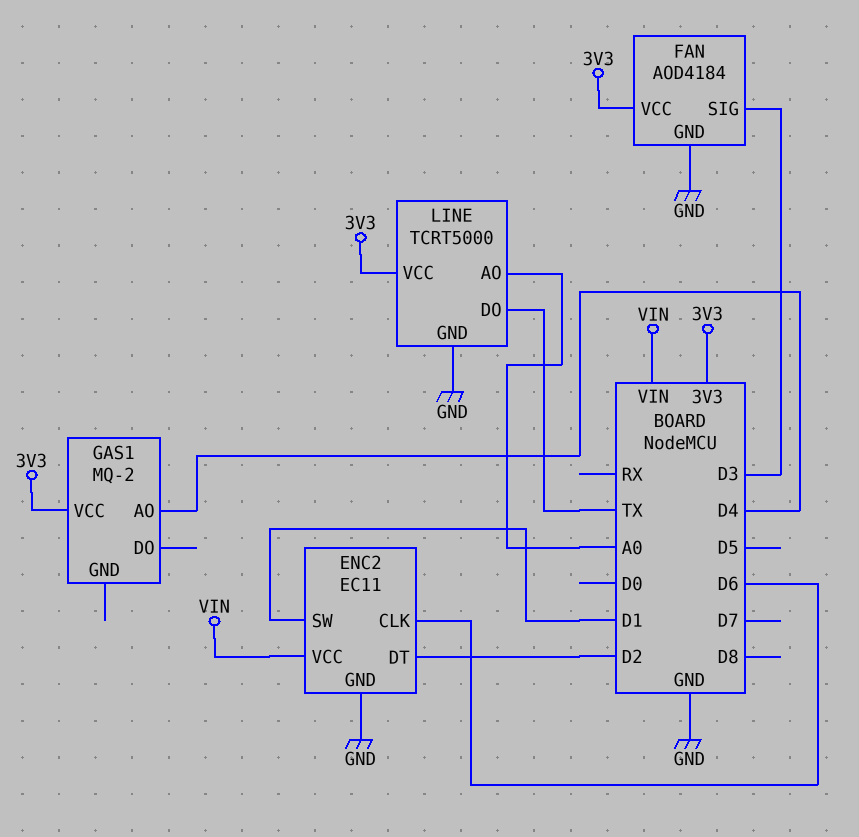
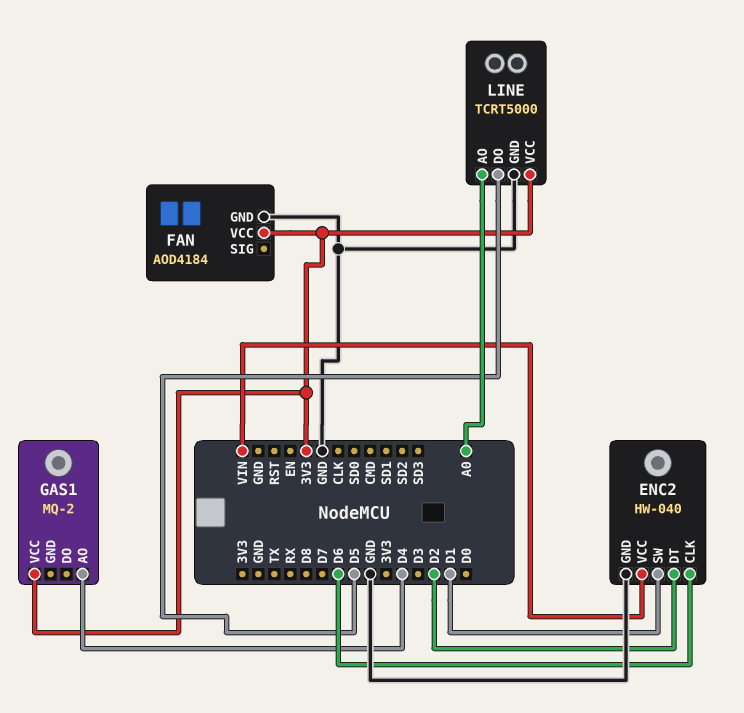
ENC2: EC11 -> HW-040
FAN pin SIG: D3 -> none
LINE pin DO: TX -> D5

